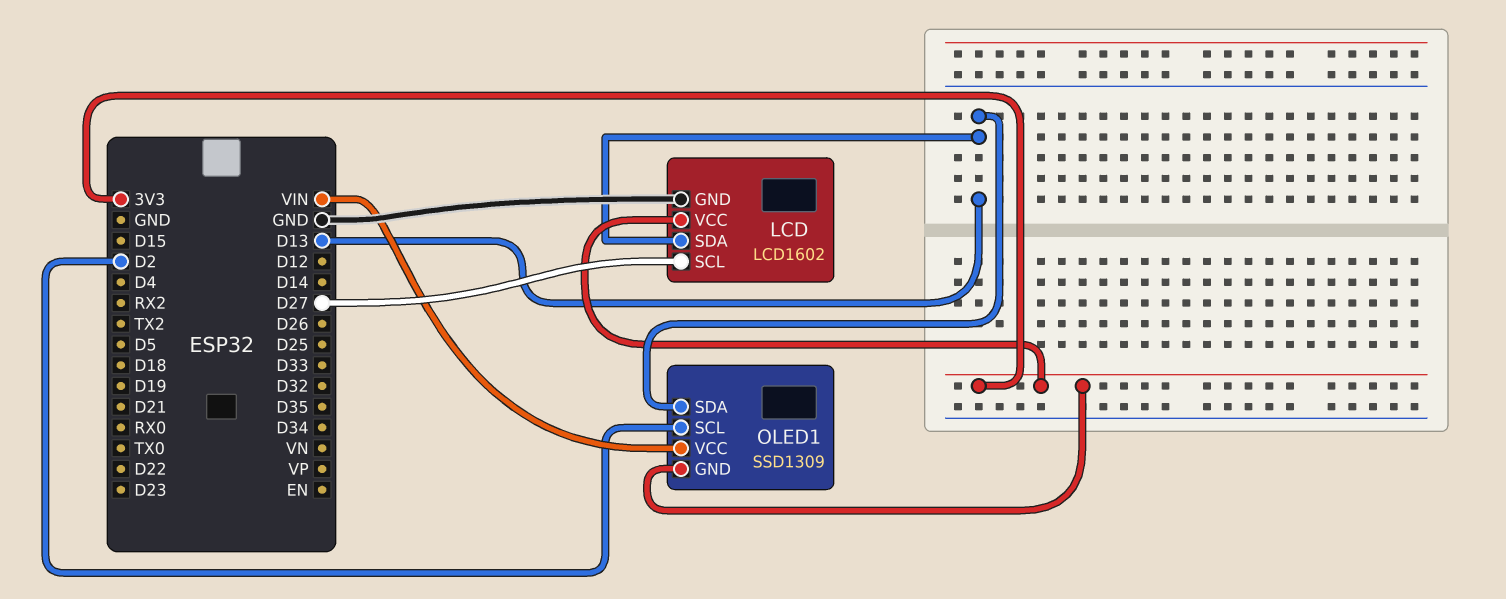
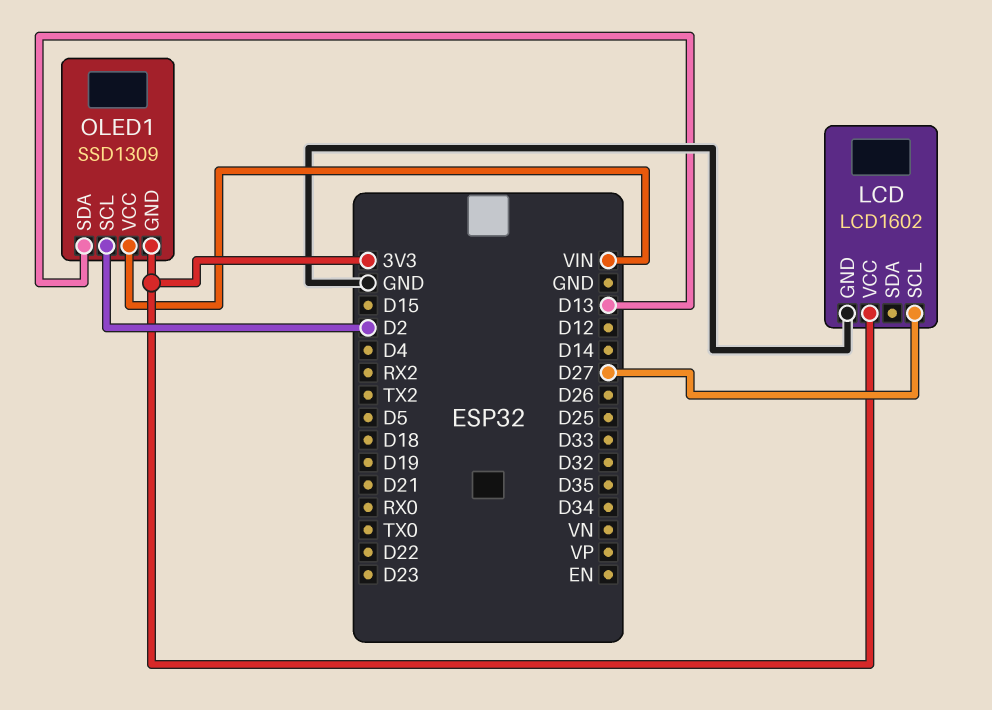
LCD pin SDA: D13 -> none

